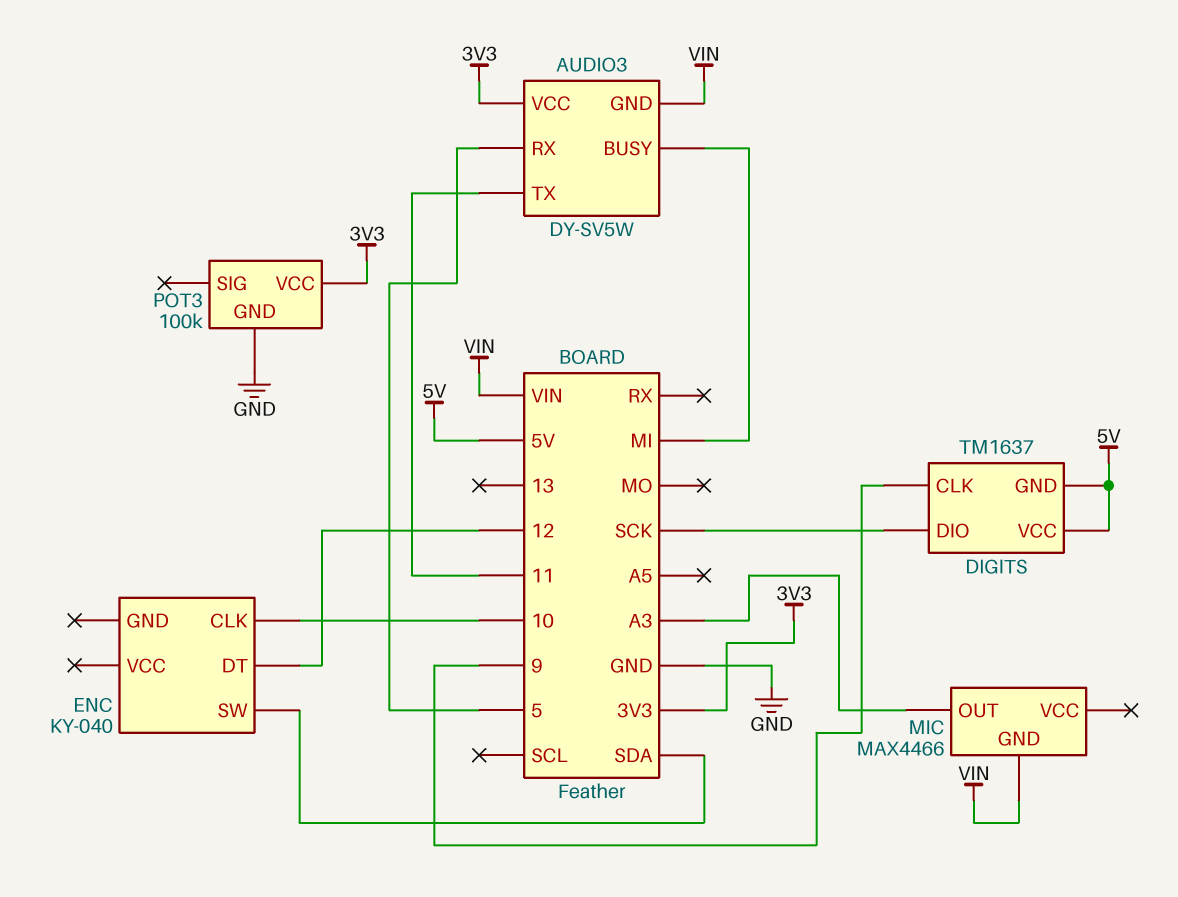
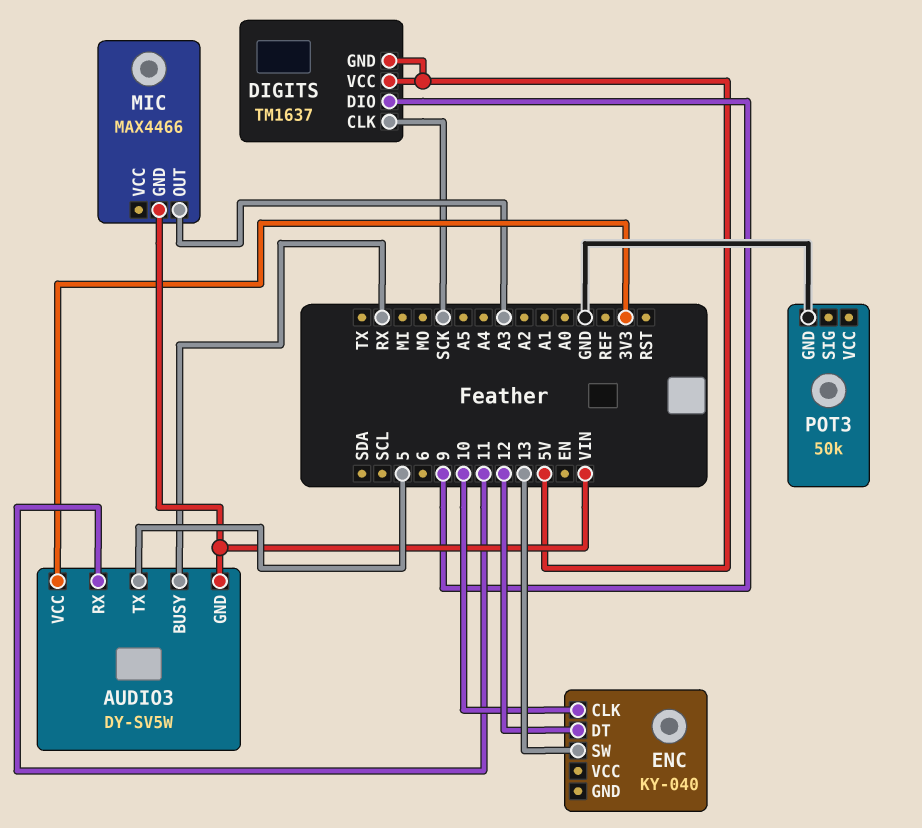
AUDIO3 pin BUSY: MI -> RX
AUDIO3 pin RX: 5 -> 11
AUDIO3 pin TX: 11 -> 5
DIGITS pin CLK: 9 -> SCK
DIGITS pin DIO: SCK -> 9
ENC pin SW: SDA -> 13
POT3: 100k -> 50k
POT3 pin VCC: 3V3 -> none

